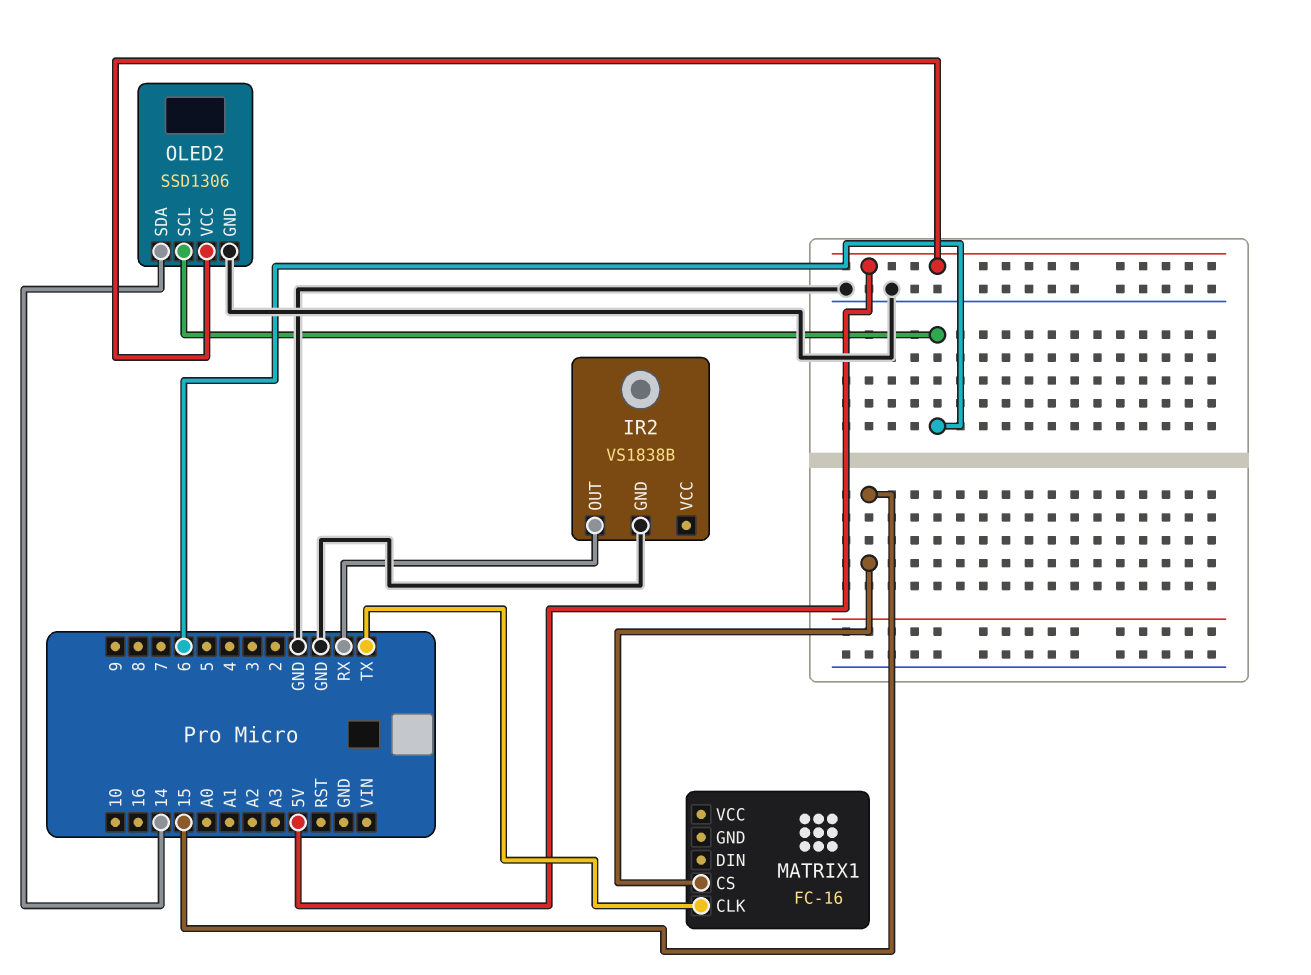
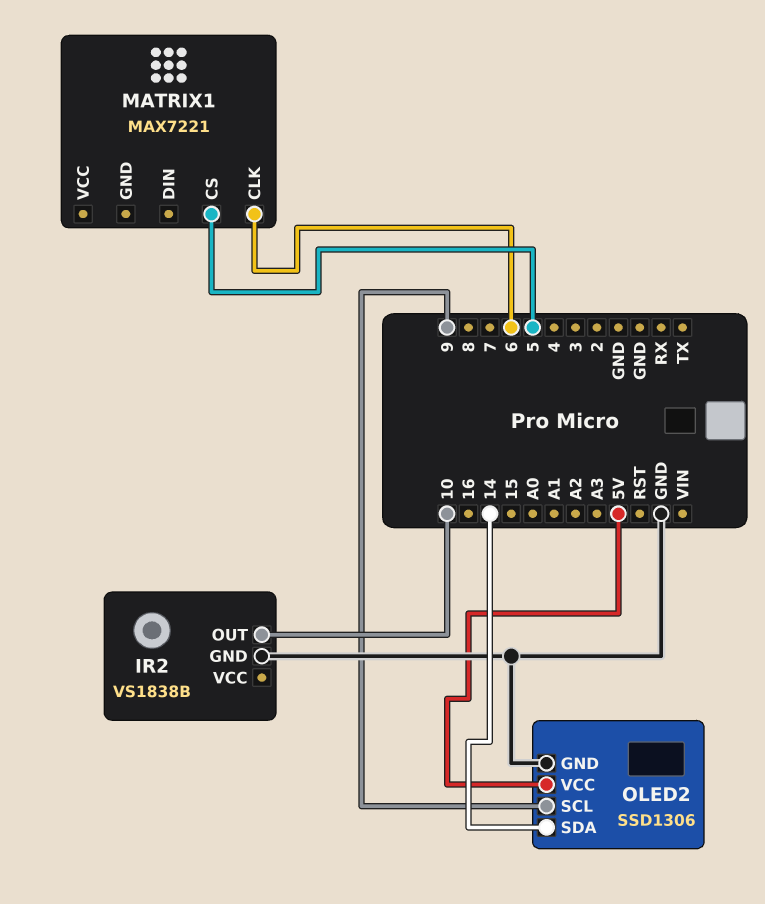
IR2 pin OUT: RX -> 10
MATRIX1: FC-16 -> MAX7221
MATRIX1 pin CLK: TX -> 6
MATRIX1 pin CS: 15 -> 5
OLED2 pin SCL: 6 -> 9

